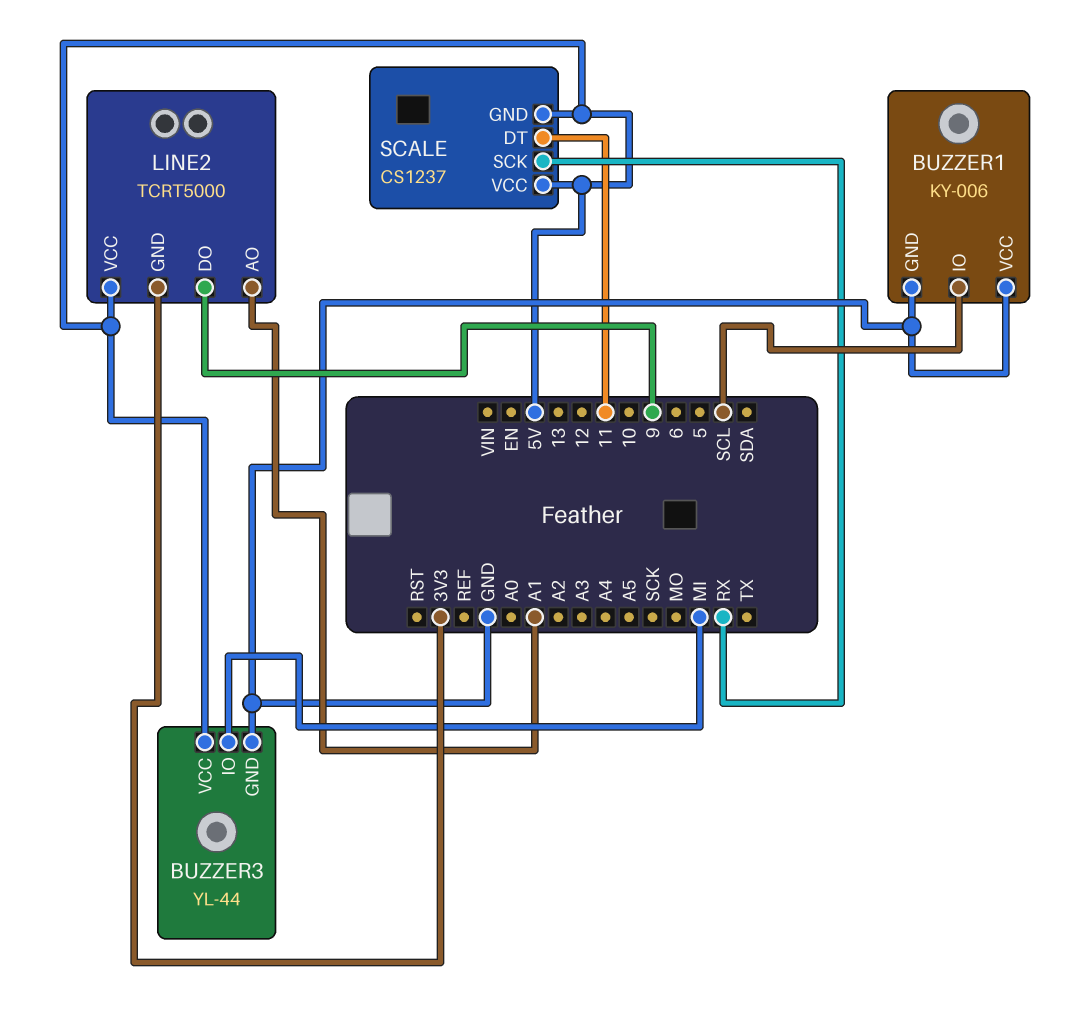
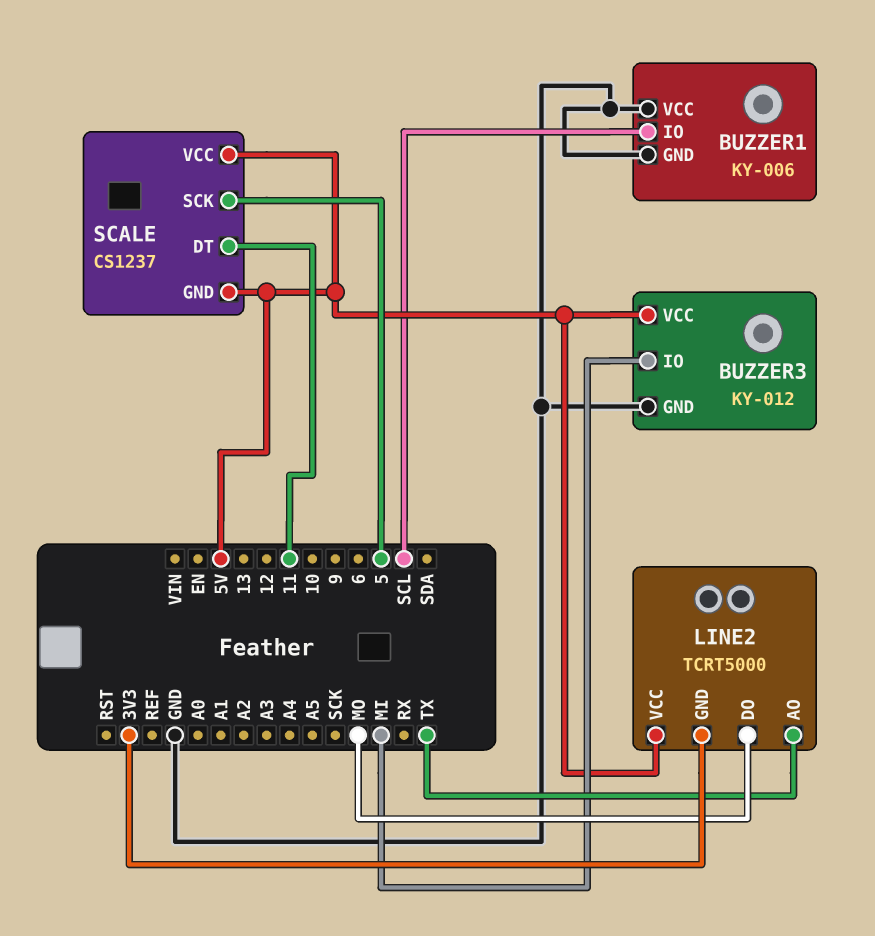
BUZZER3: YL-44 -> KY-012
LINE2 pin AO: A1 -> TX
LINE2 pin DO: 9 -> MO
SCALE pin SCK: RX -> 5

